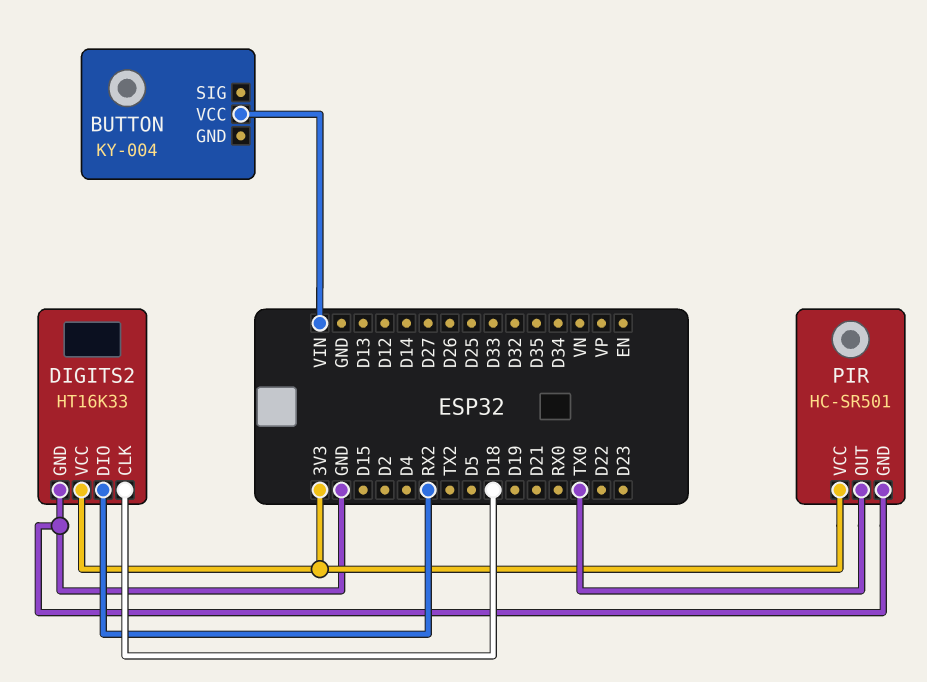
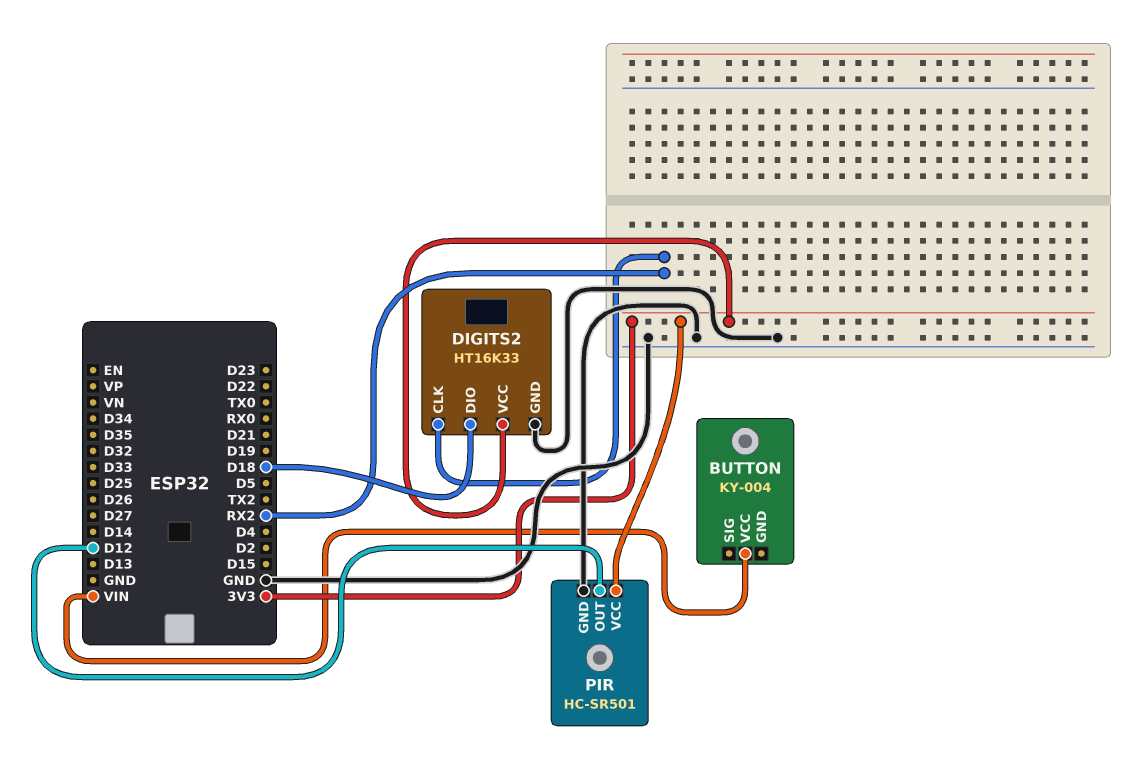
DIGITS2 pin CLK: D18 -> RX2
DIGITS2 pin DIO: RX2 -> D18
PIR pin OUT: TX0 -> D12

